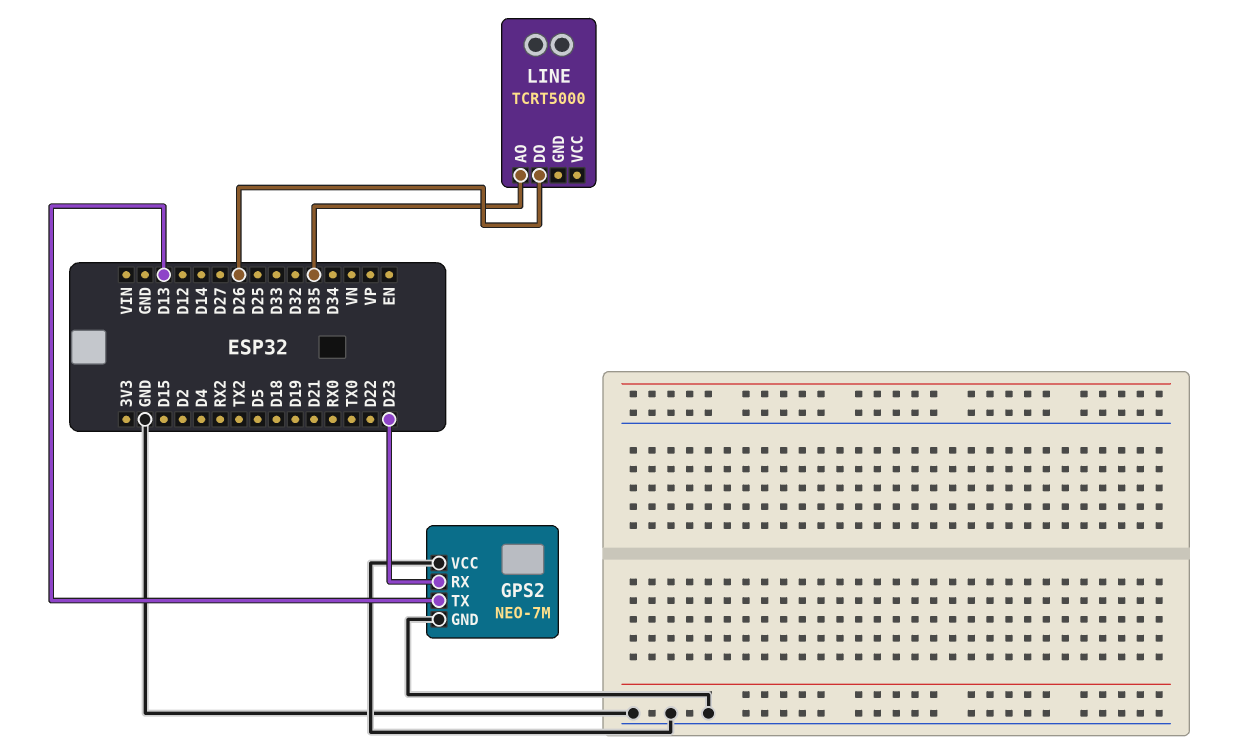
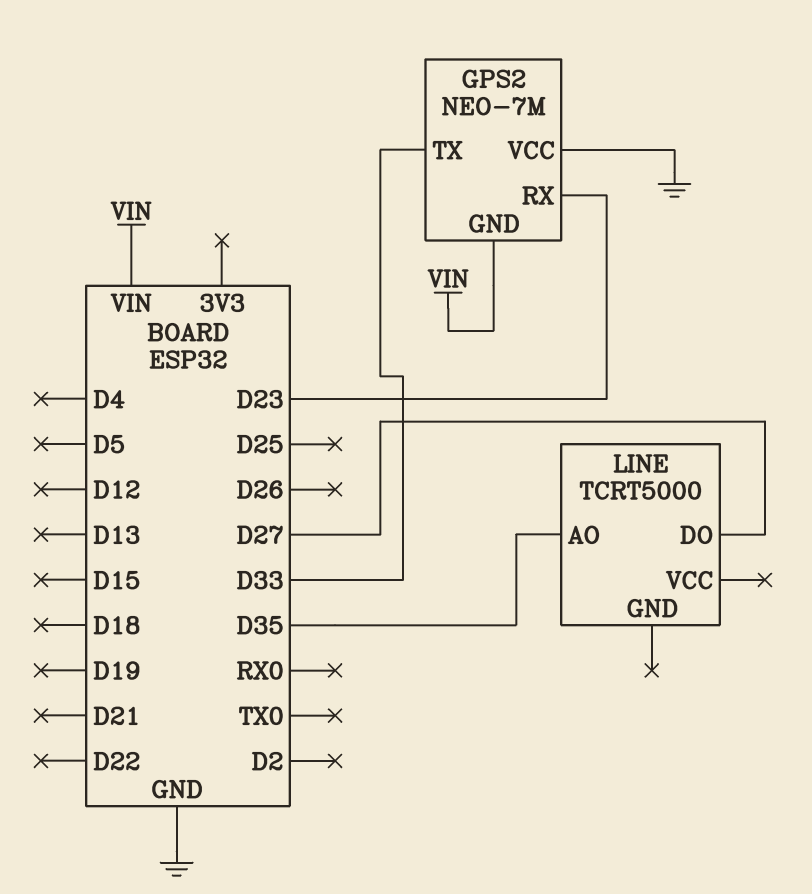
GPS2 pin GND: GND -> VIN
GPS2 pin TX: D13 -> D33
LINE pin DO: D26 -> D27

